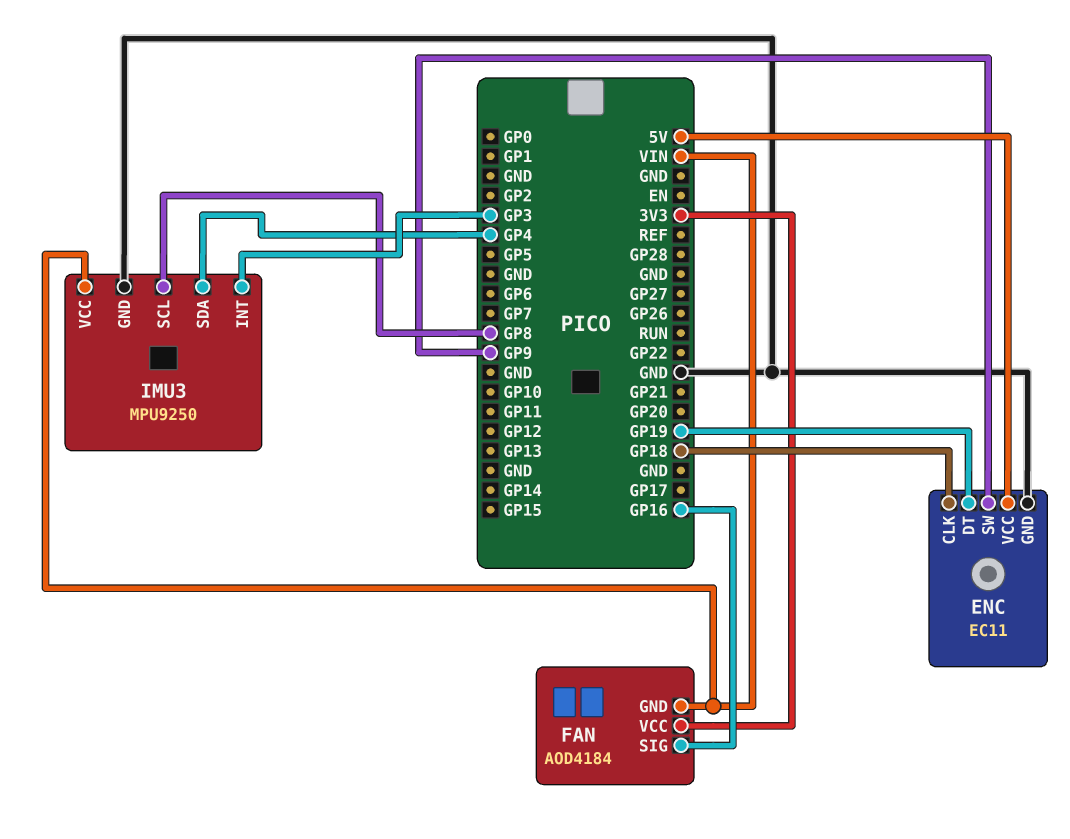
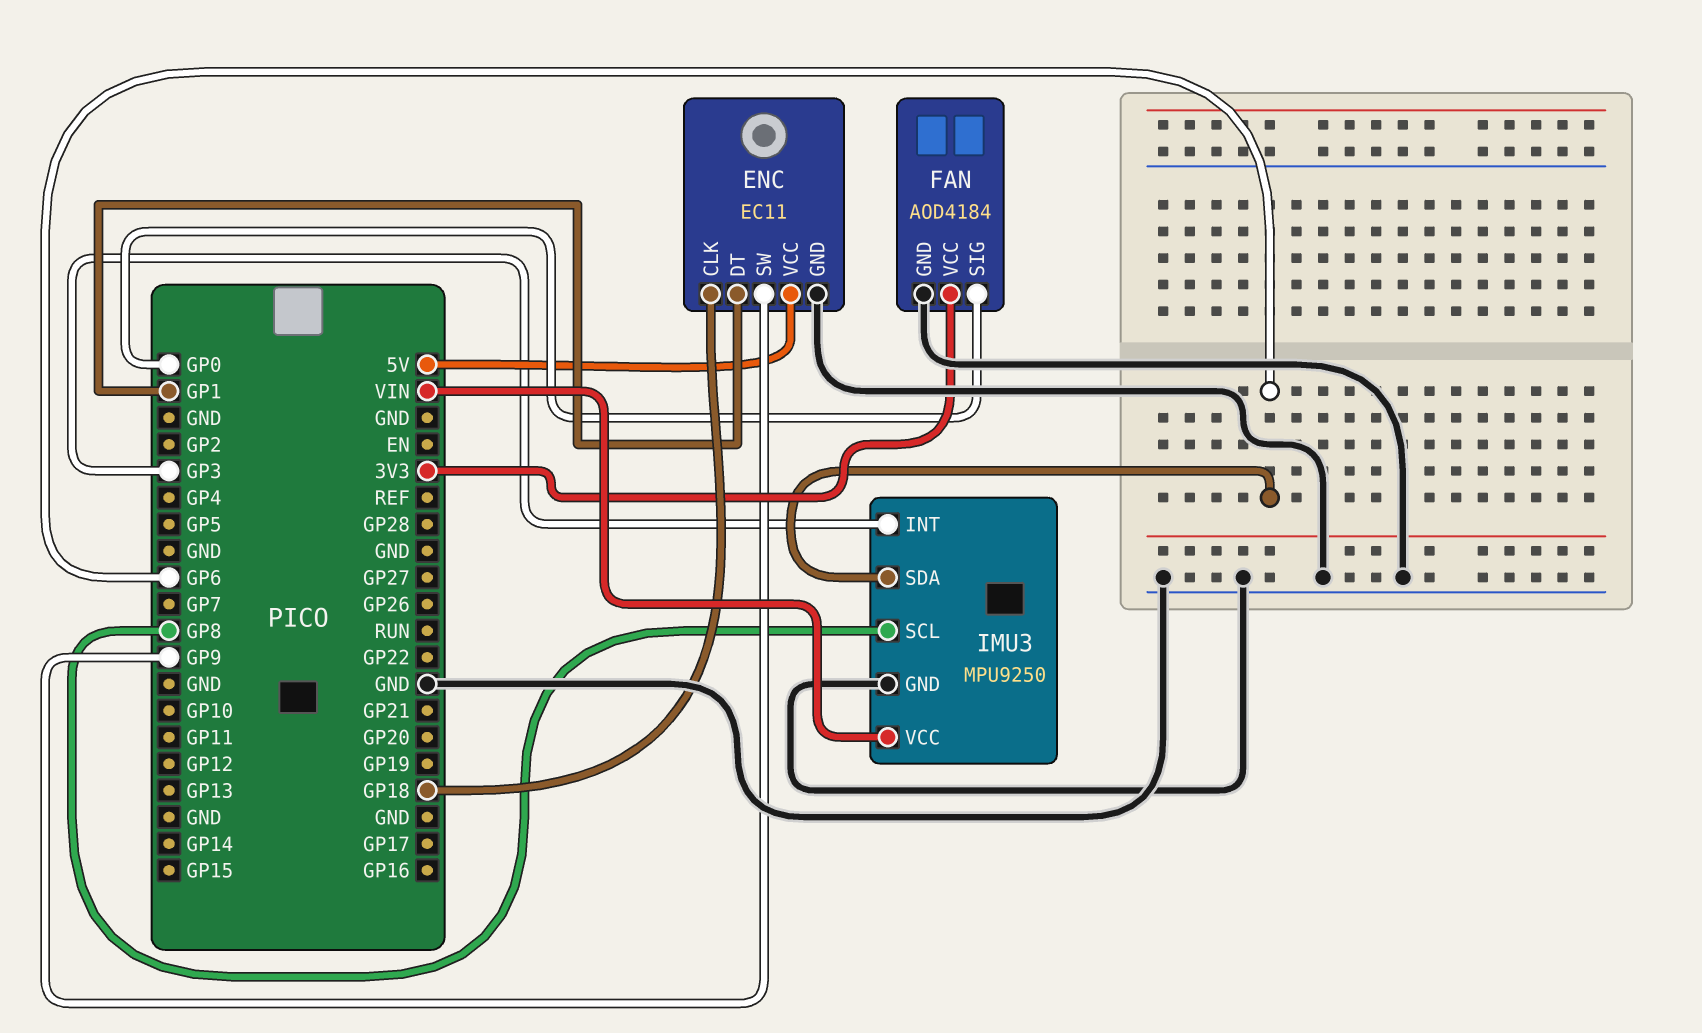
ENC pin DT: GP19 -> GP1
FAN pin GND: VIN -> GND
FAN pin SIG: GP16 -> GP0
IMU3 pin SDA: GP4 -> GP6

